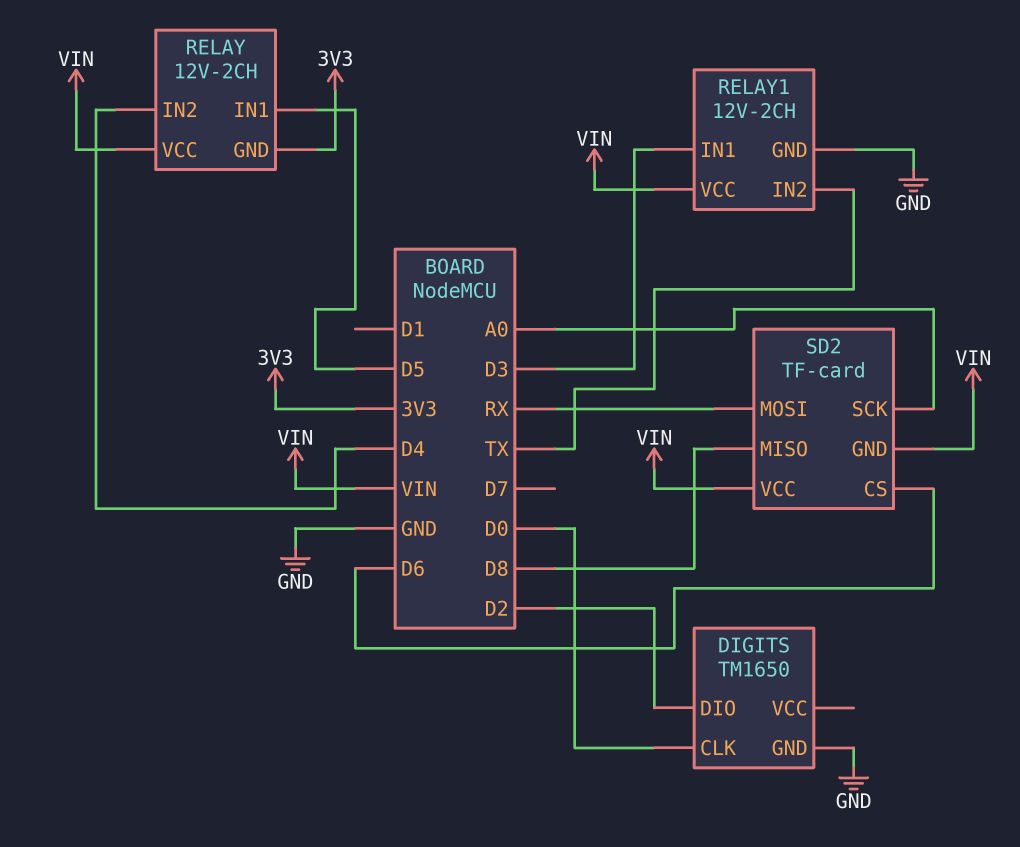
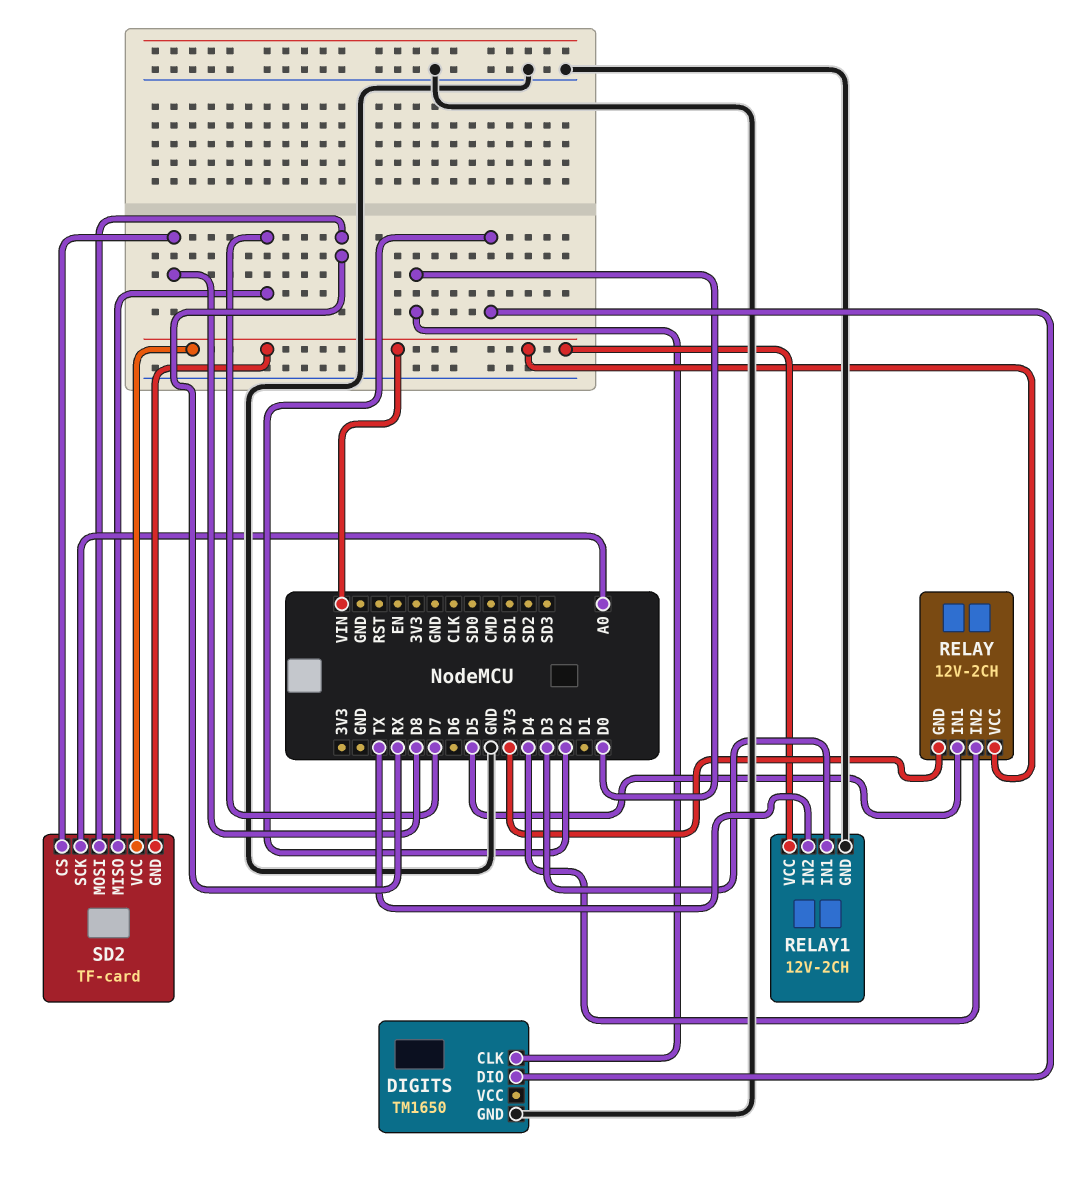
SD2 pin CS: D6 -> D8
SD2 pin MISO: D8 -> D7

